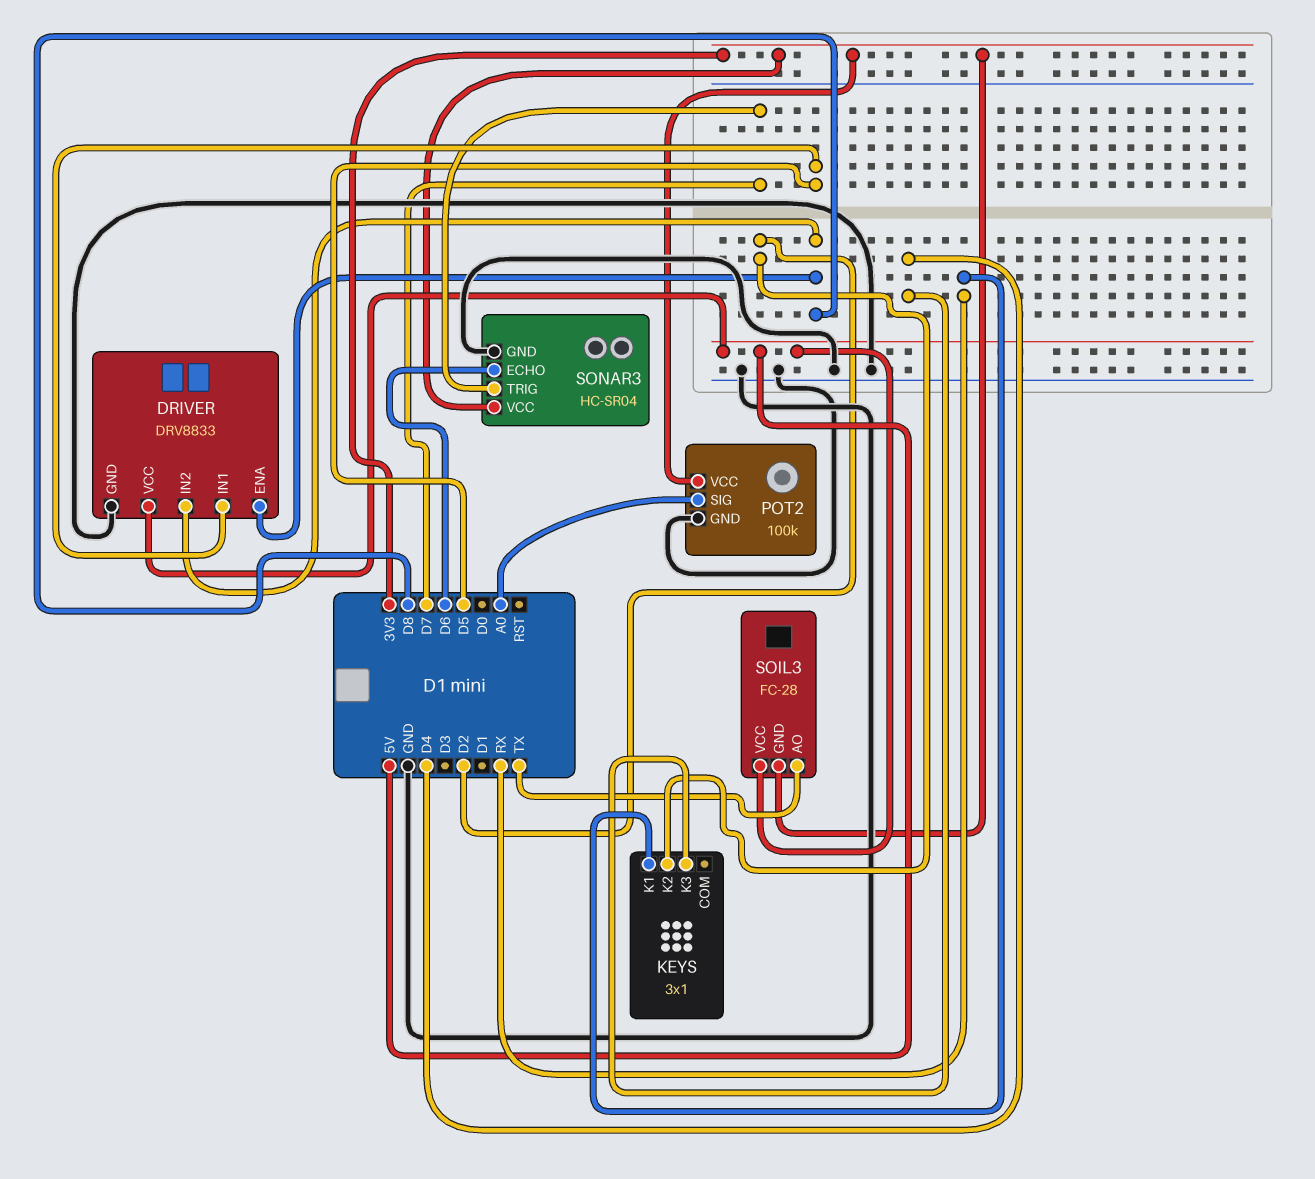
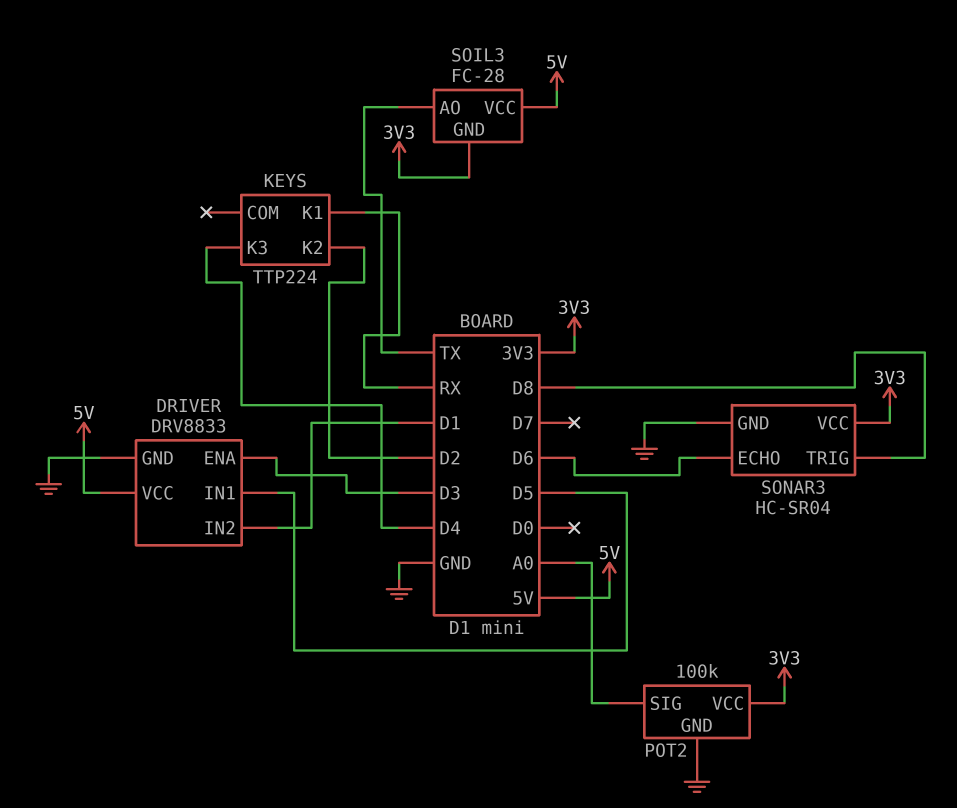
DRIVER pin ENA: D8 -> D3
DRIVER pin IN2: D8 -> D1
KEYS: 3x1 -> TTP224
SONAR3 pin TRIG: D7 -> D8

